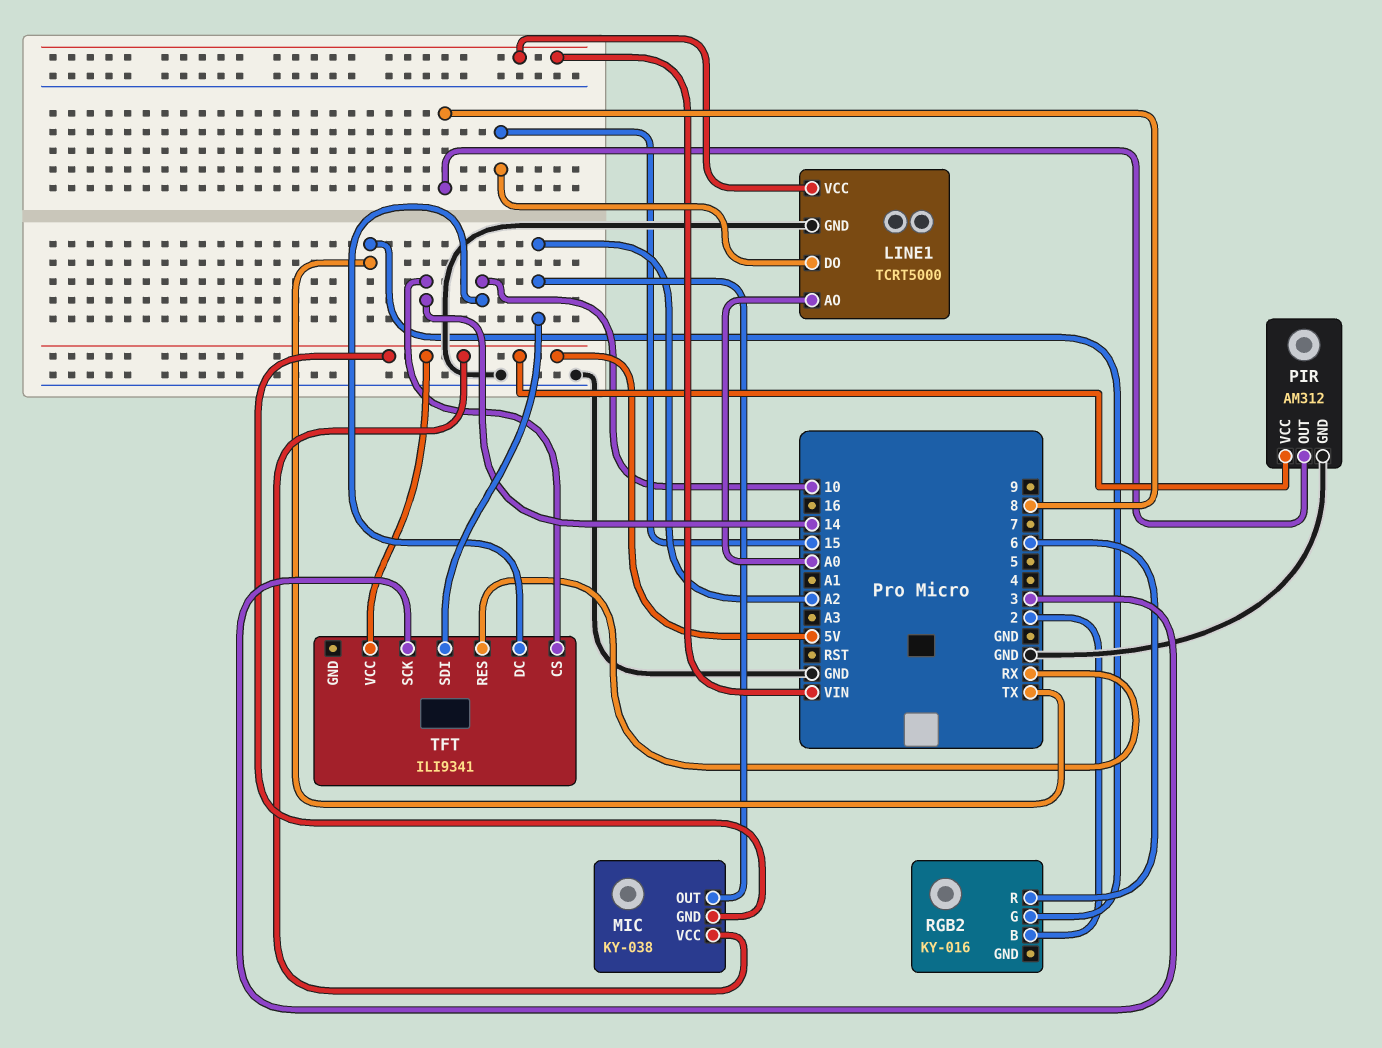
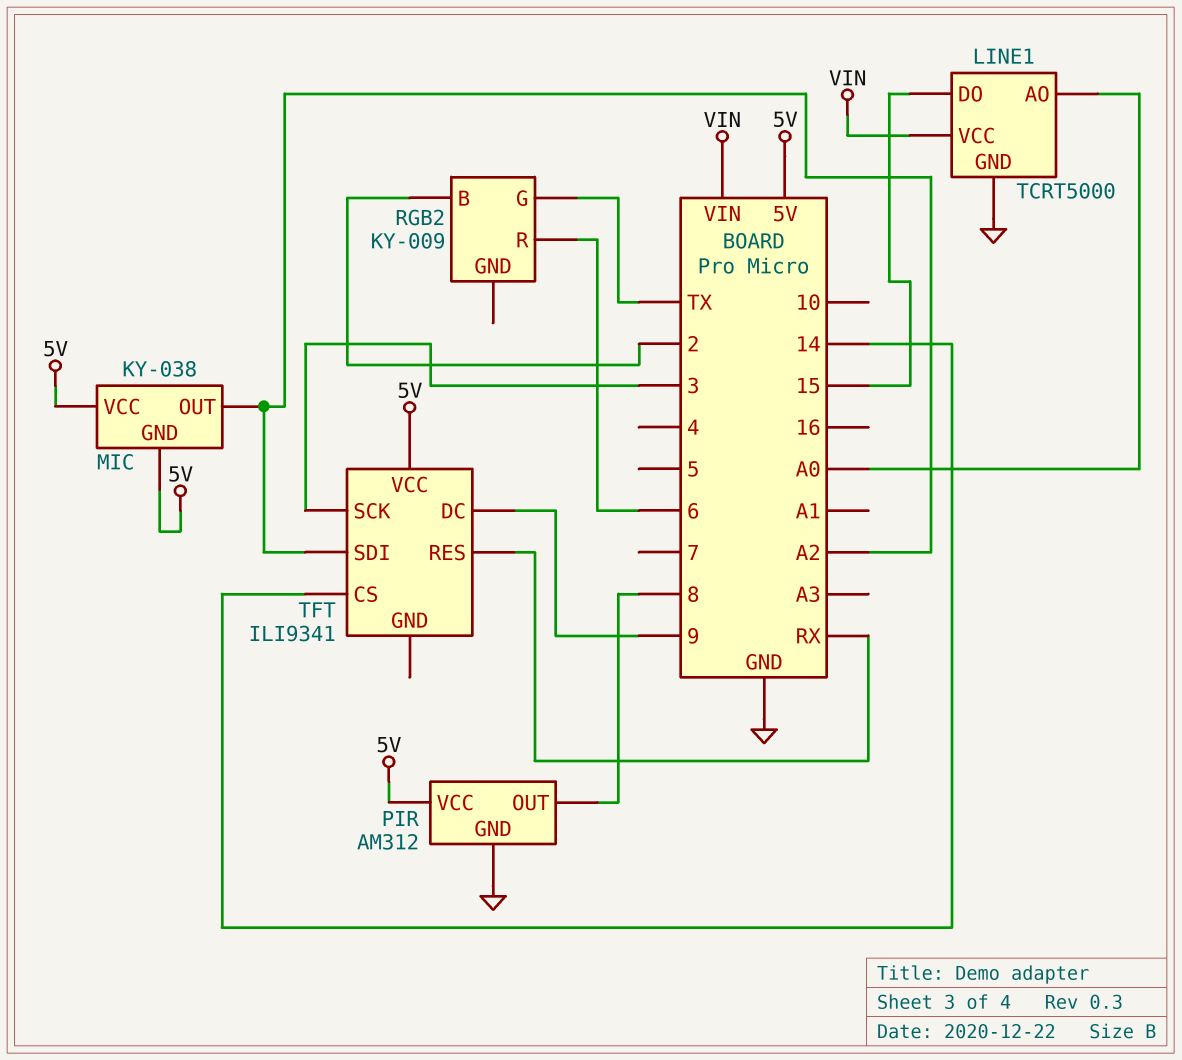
RGB2: KY-016 -> KY-009
TFT pin DC: 10 -> 9

